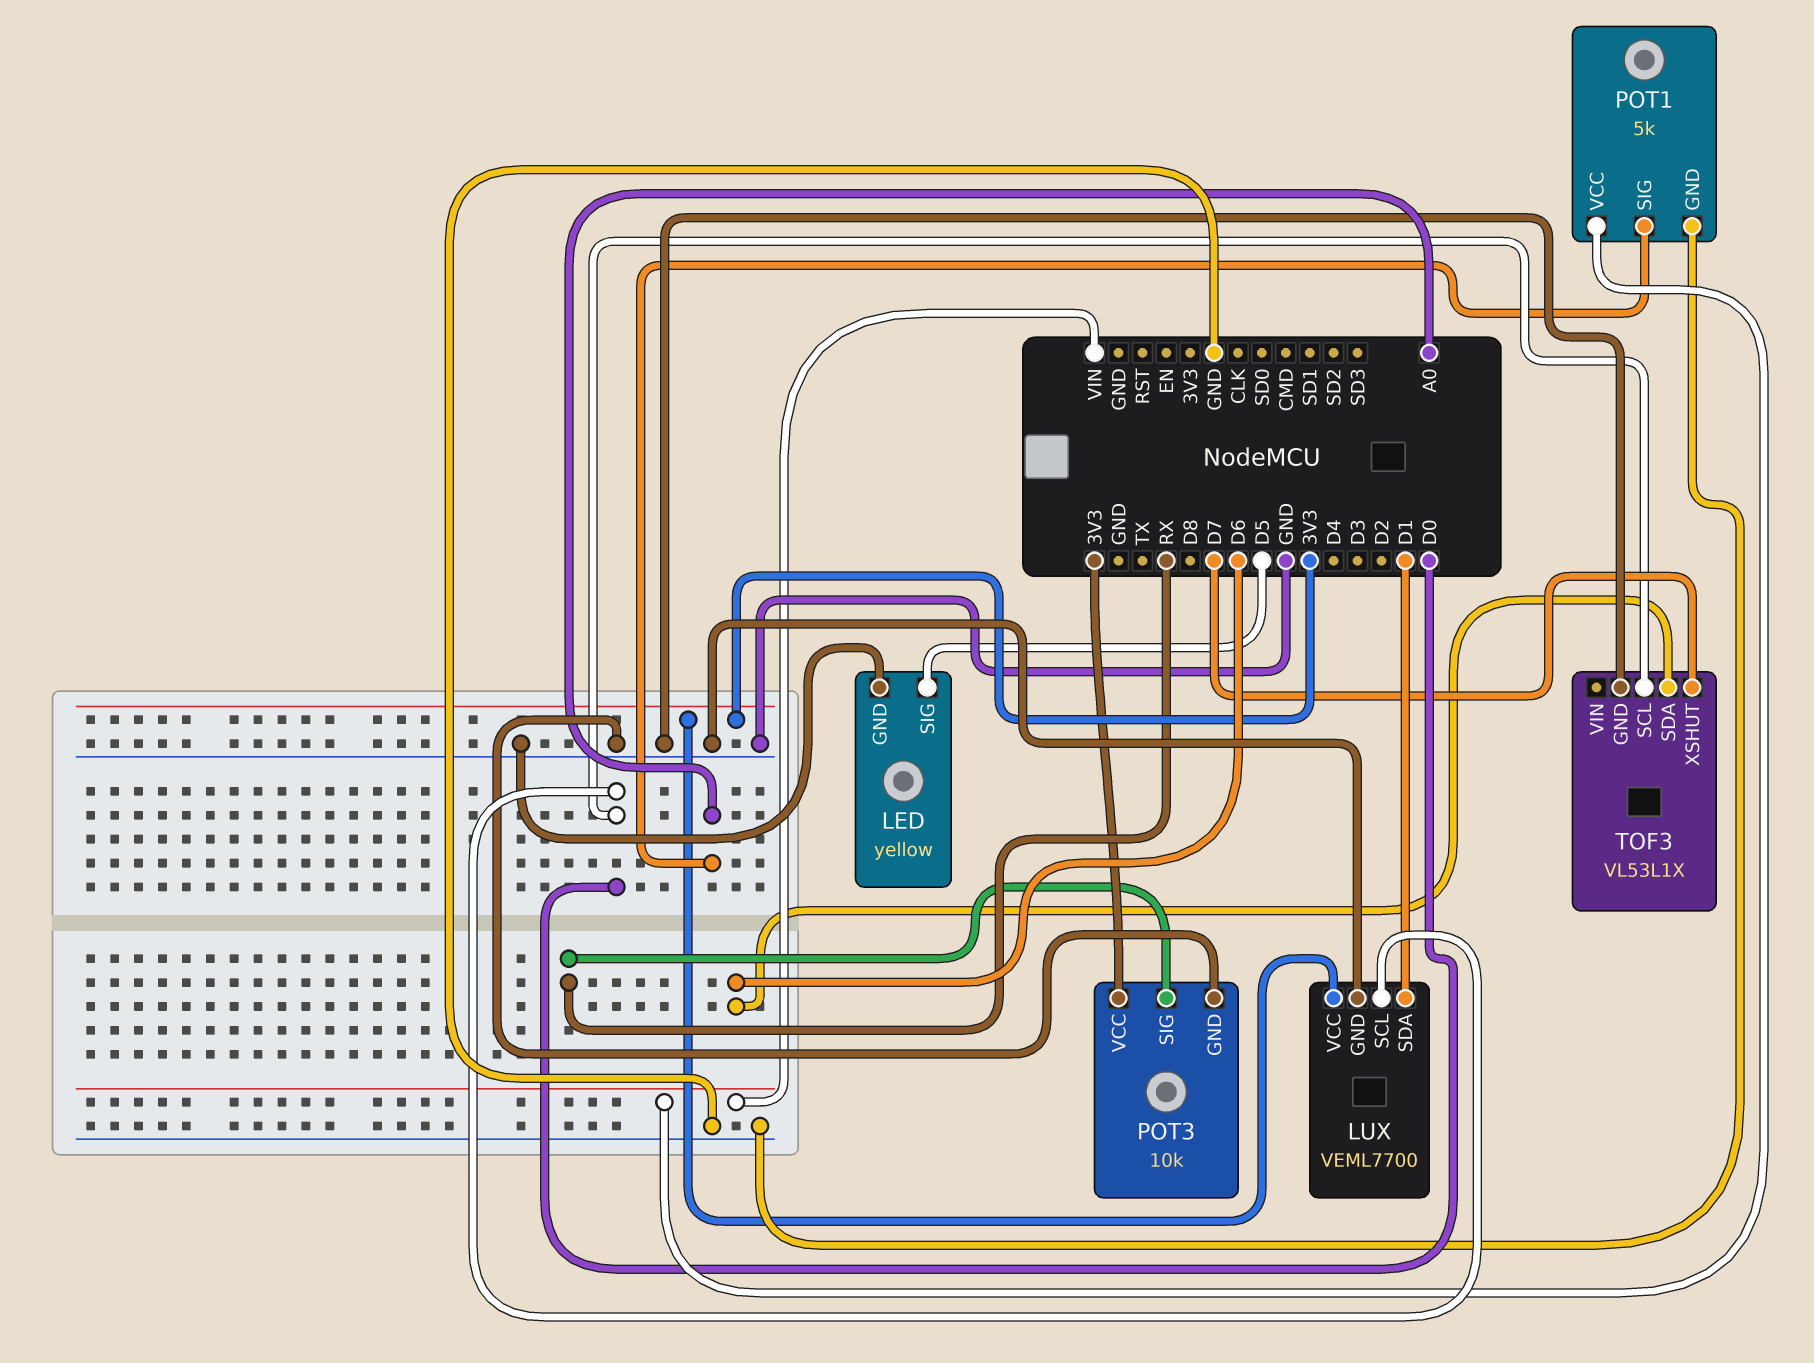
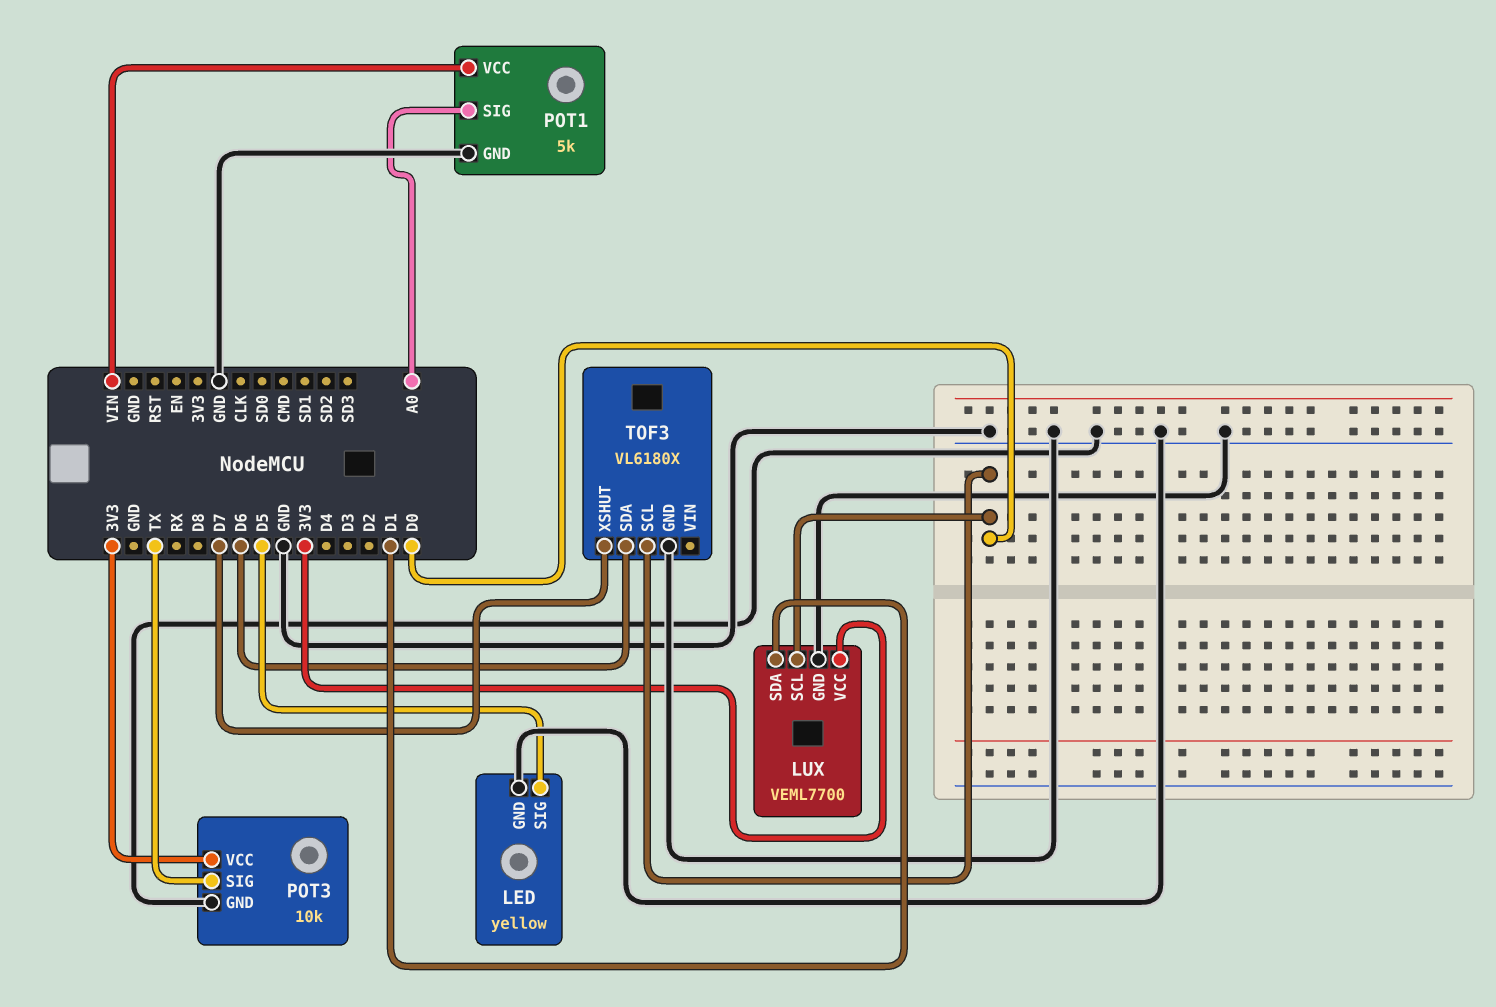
POT3 pin SIG: RX -> TX
TOF3: VL53L1X -> VL6180X

